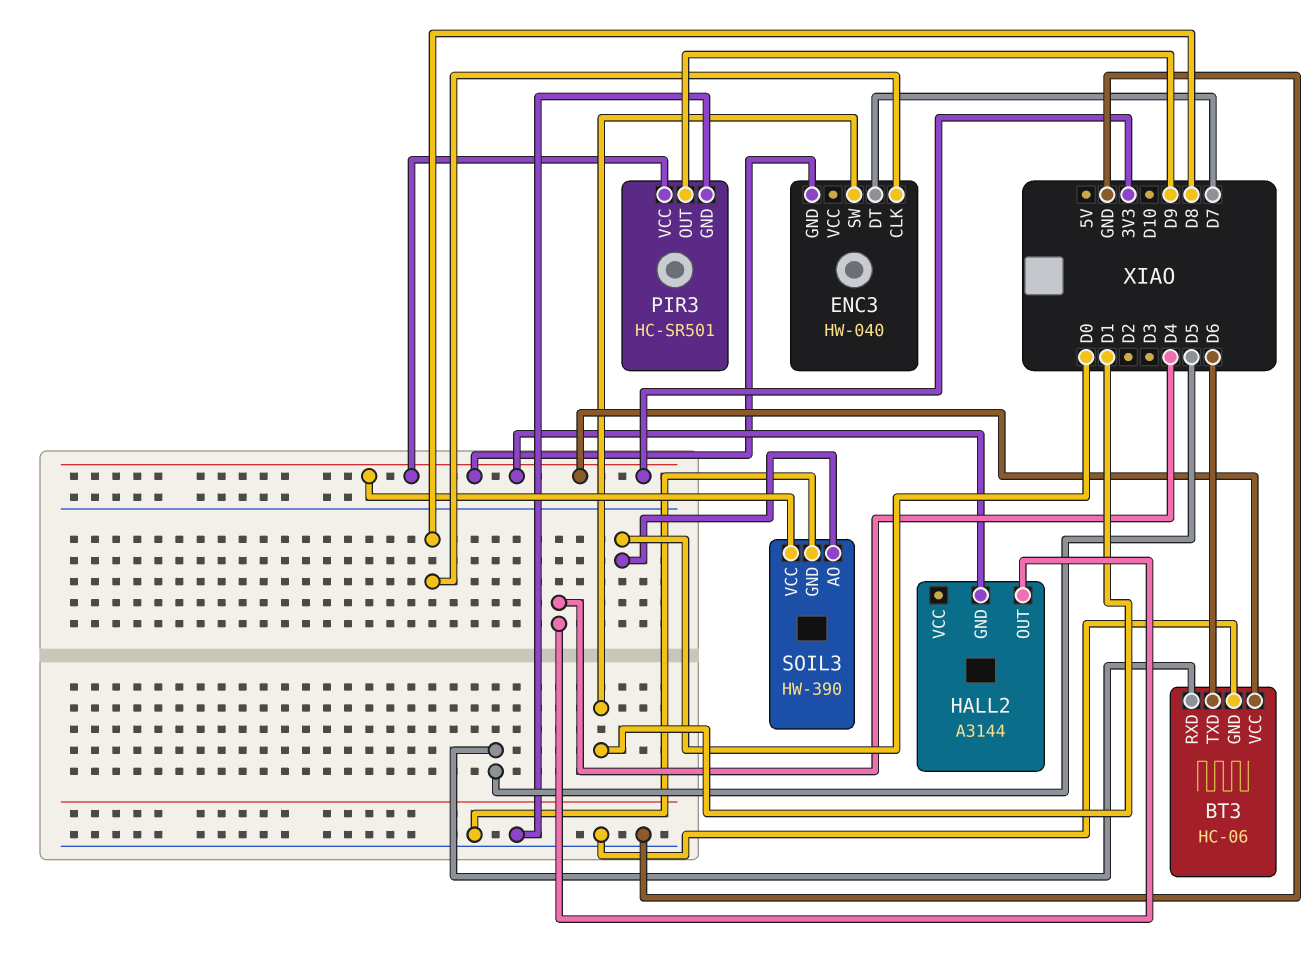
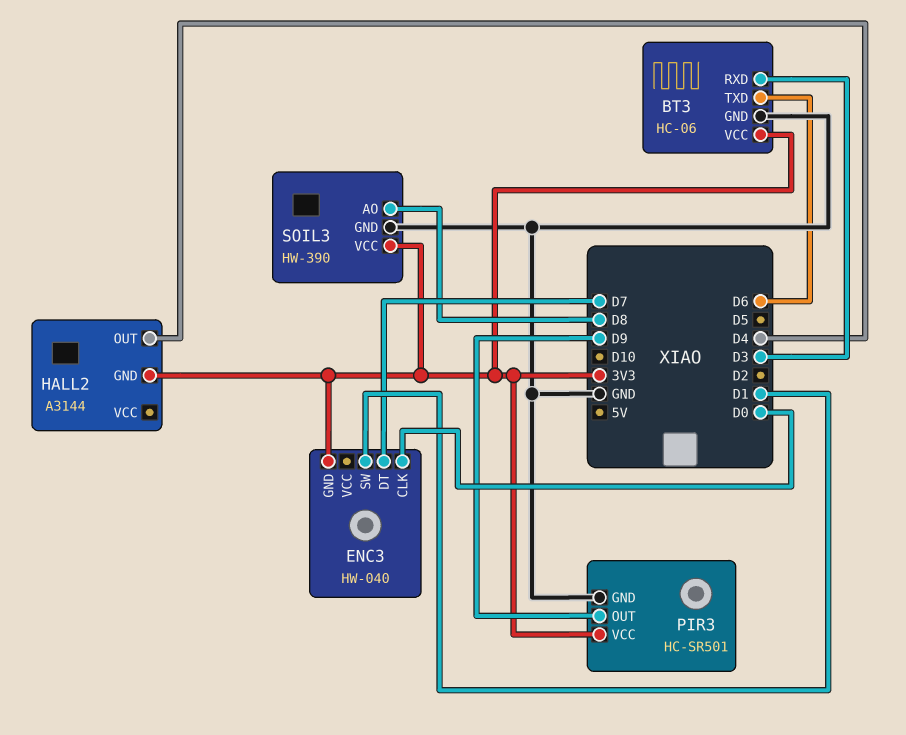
BT3 pin RXD: D5 -> D3
ENC3 pin CLK: D8 -> D0
SOIL3 pin AO: D0 -> D8

